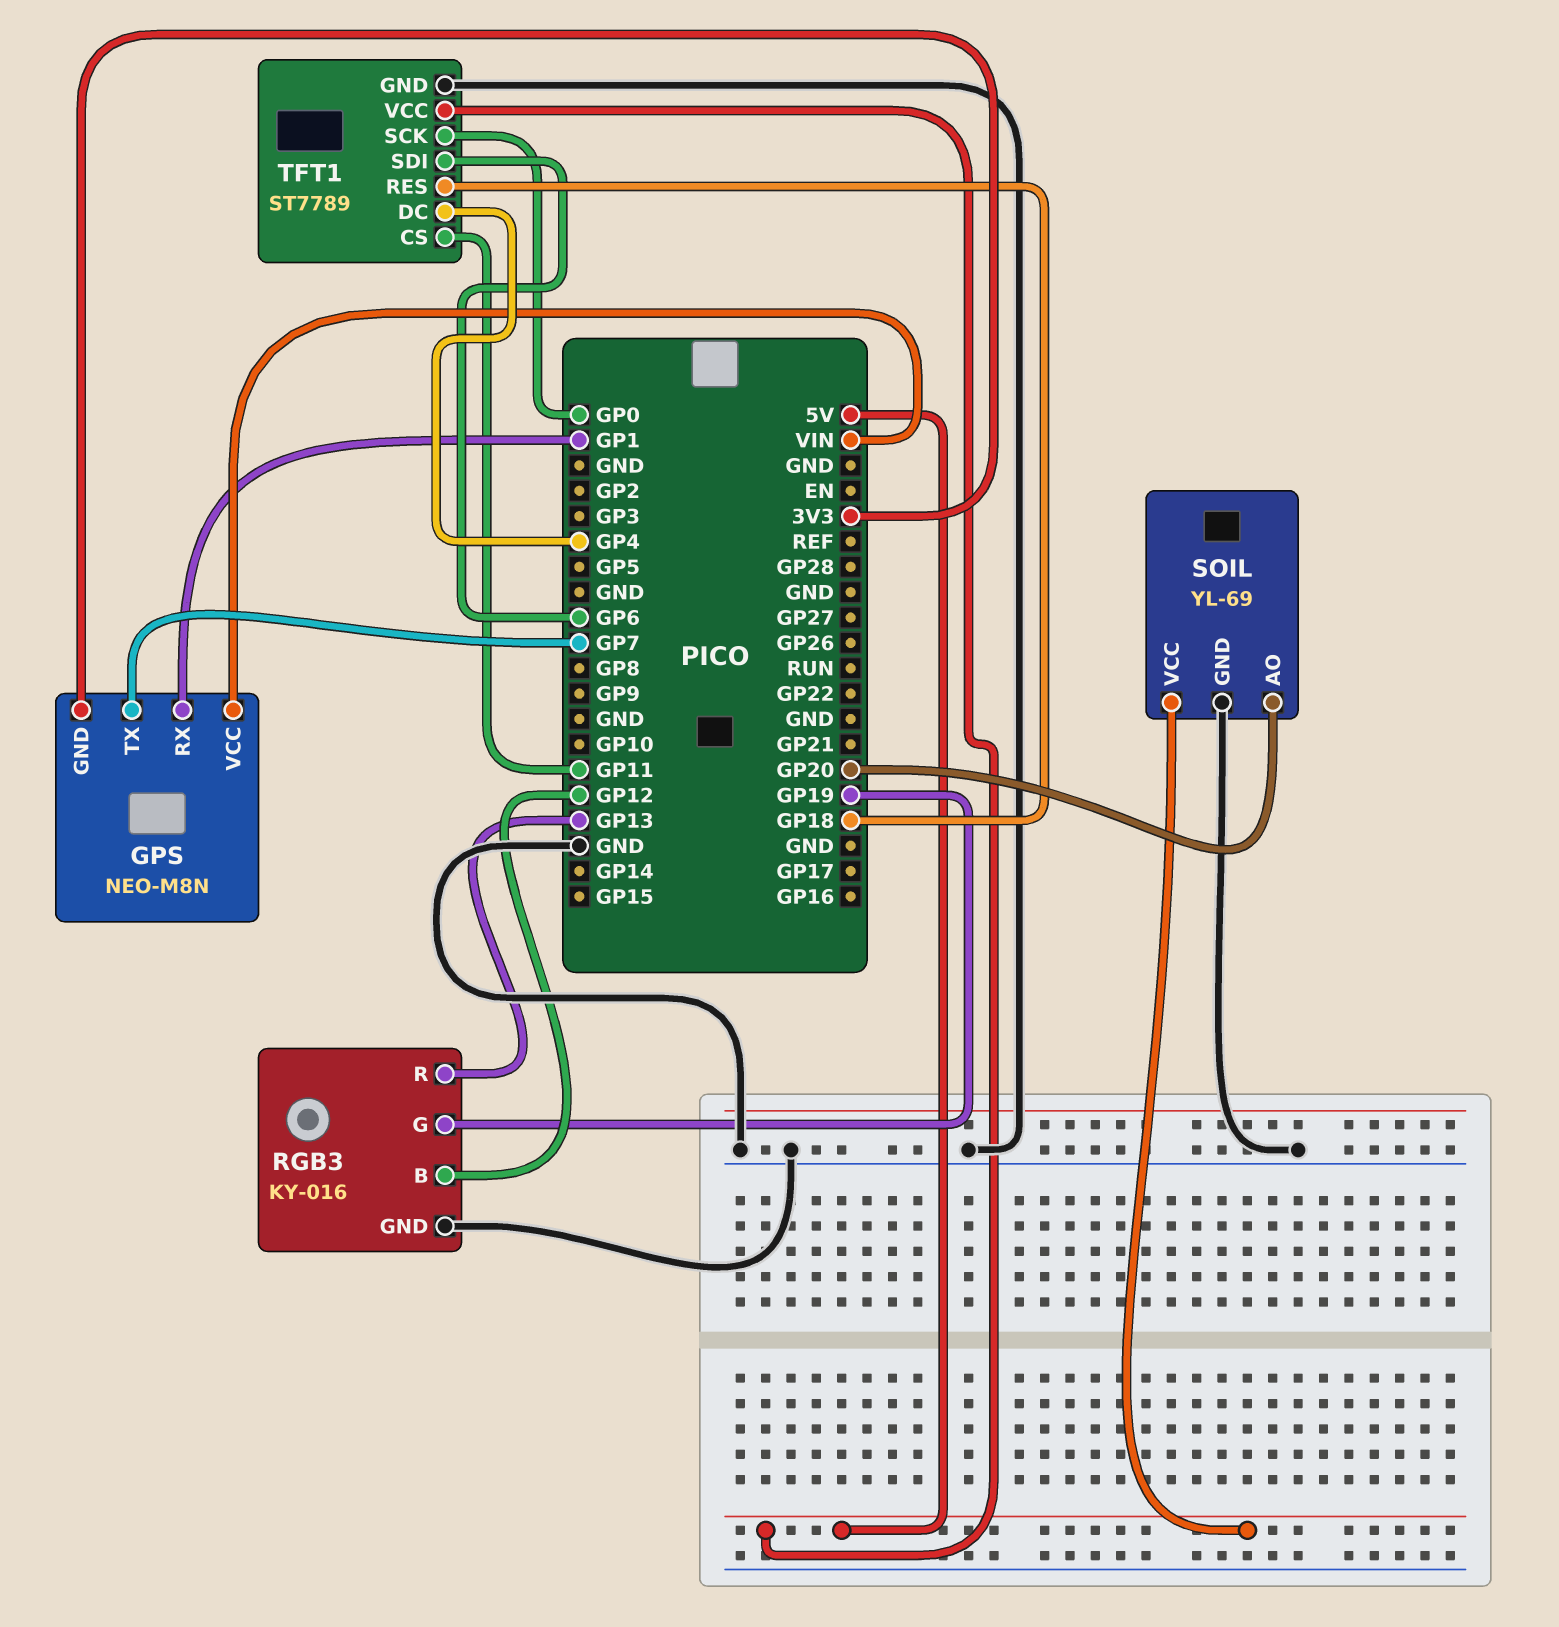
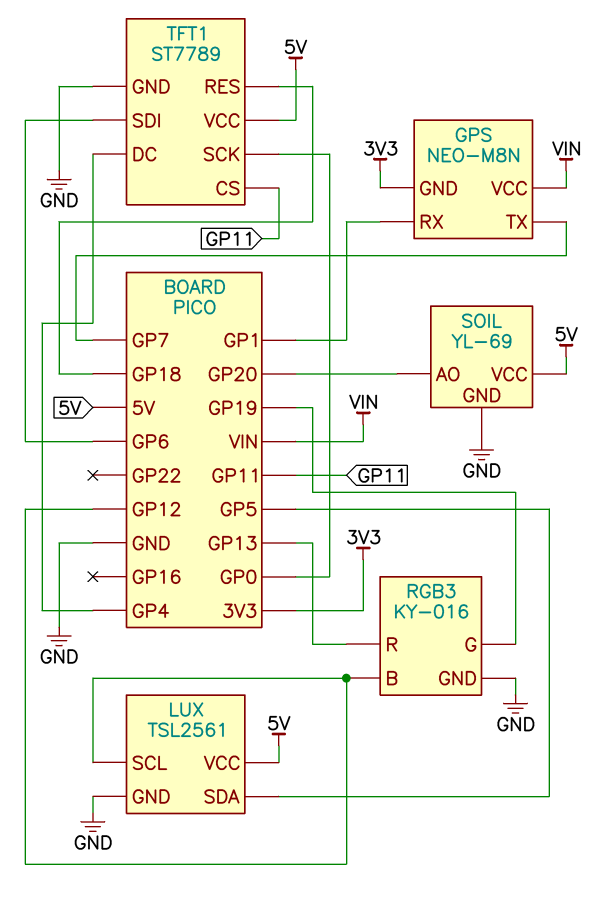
LUX: none -> TSL2561
LUX pin GND: none -> GND
LUX pin SCL: none -> GP12
LUX pin SDA: none -> GP5
LUX pin VCC: none -> 5V

